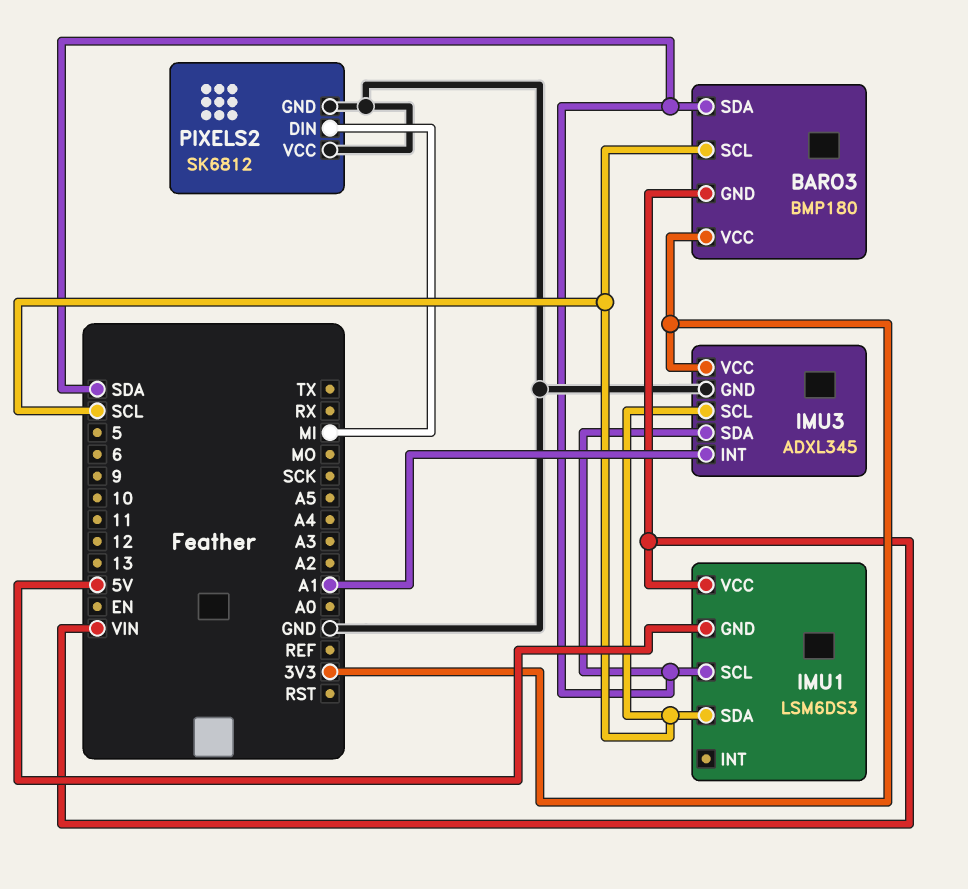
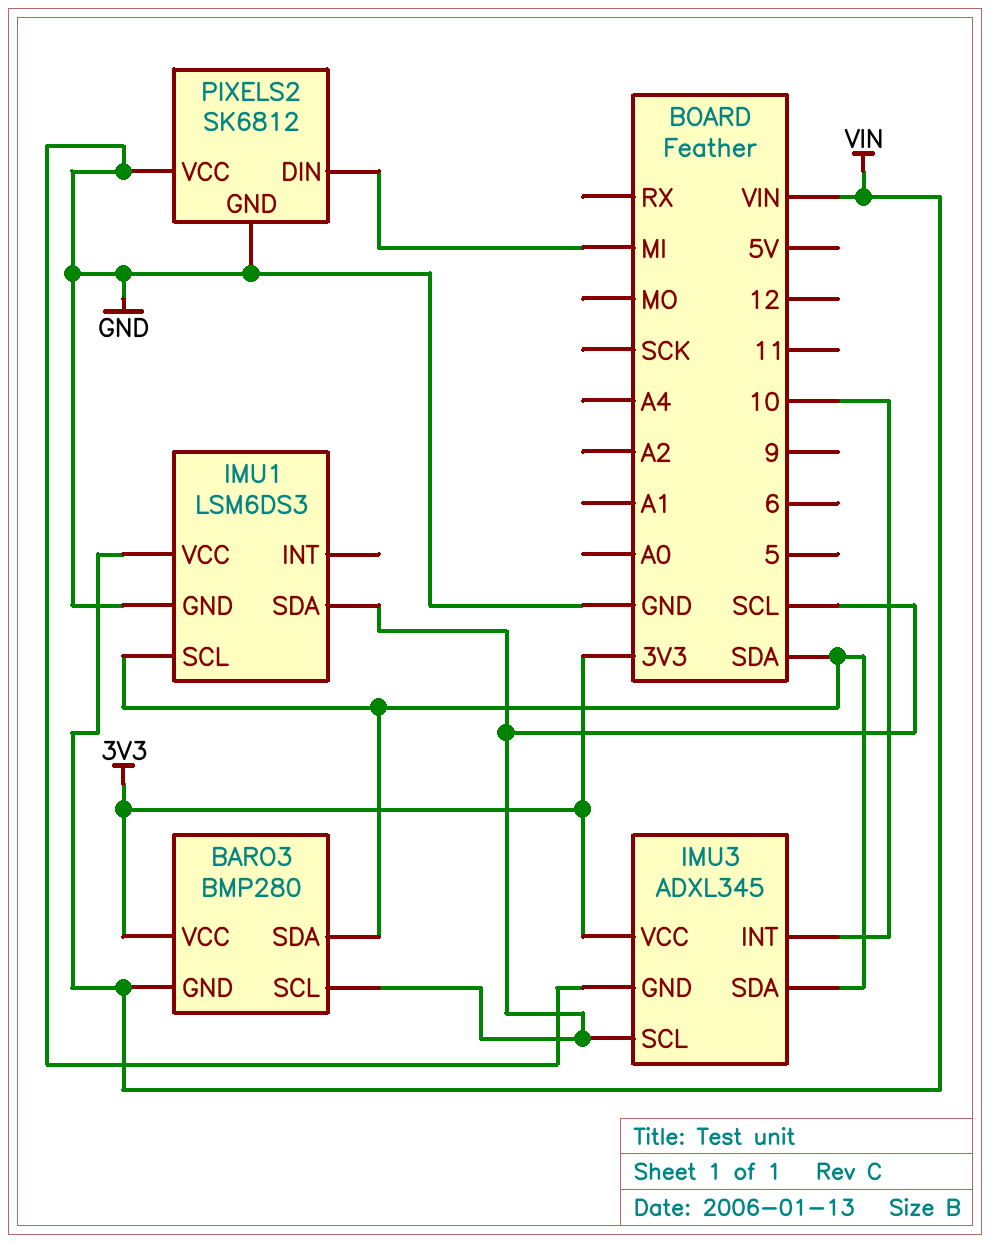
BARO3: BMP180 -> BMP280
IMU1 pin GND: 5V -> GND
IMU3 pin INT: A1 -> 10

